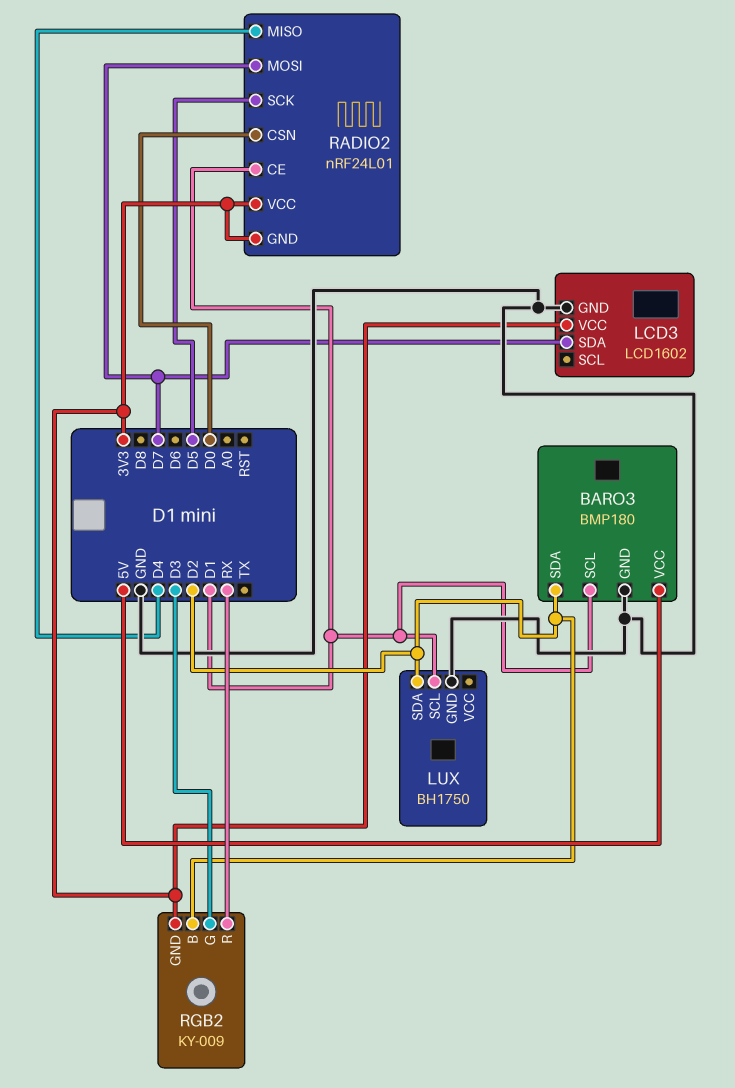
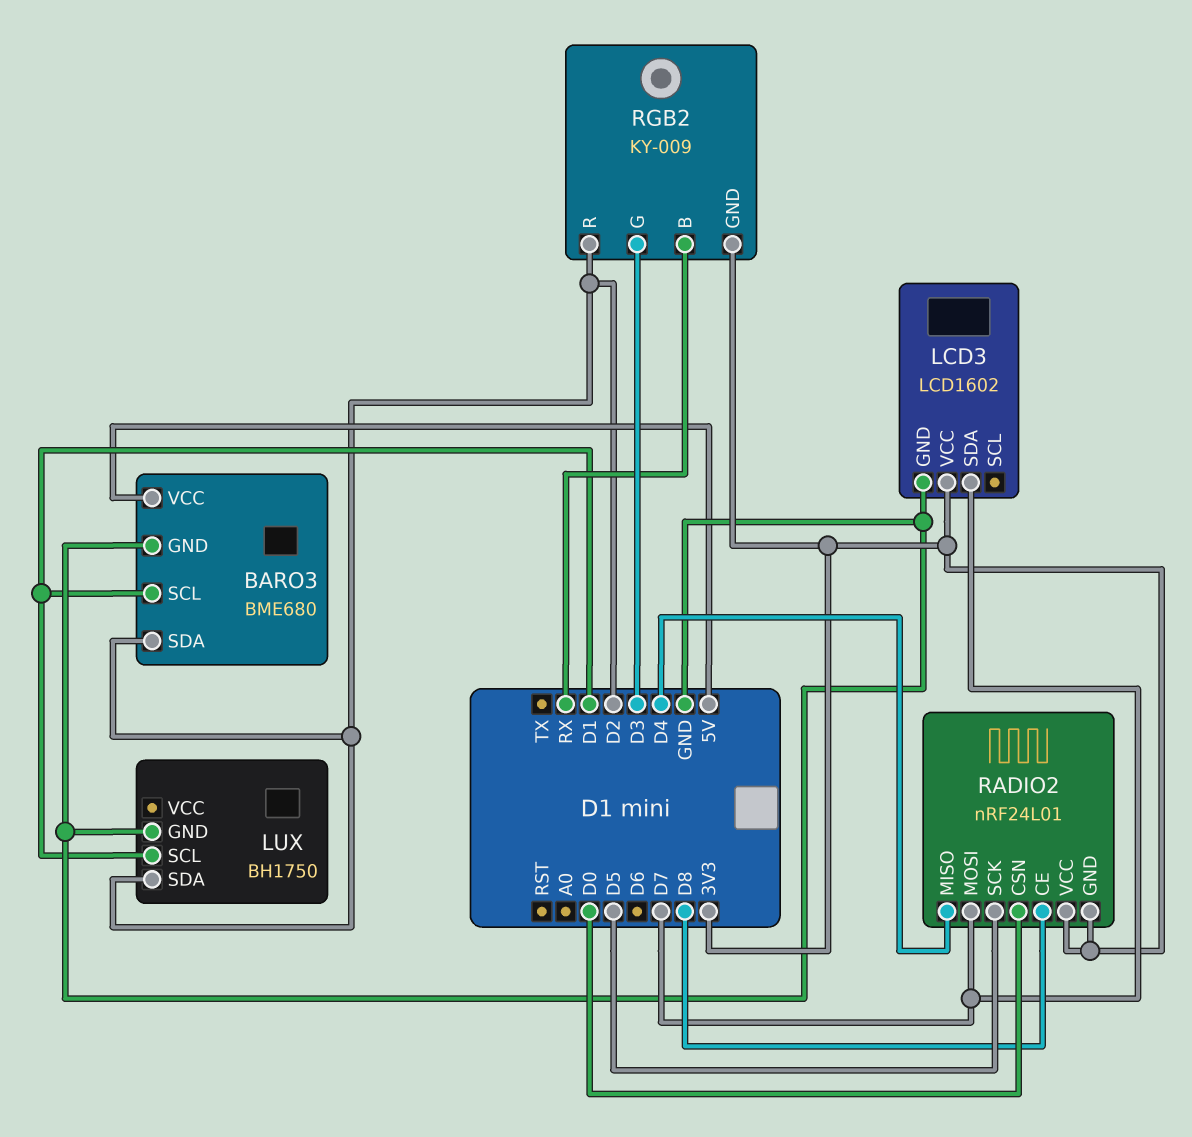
BARO3: BMP180 -> BME680
RADIO2 pin CE: D1 -> D8
RGB2 pin B: D2 -> RX
RGB2 pin R: RX -> D2

